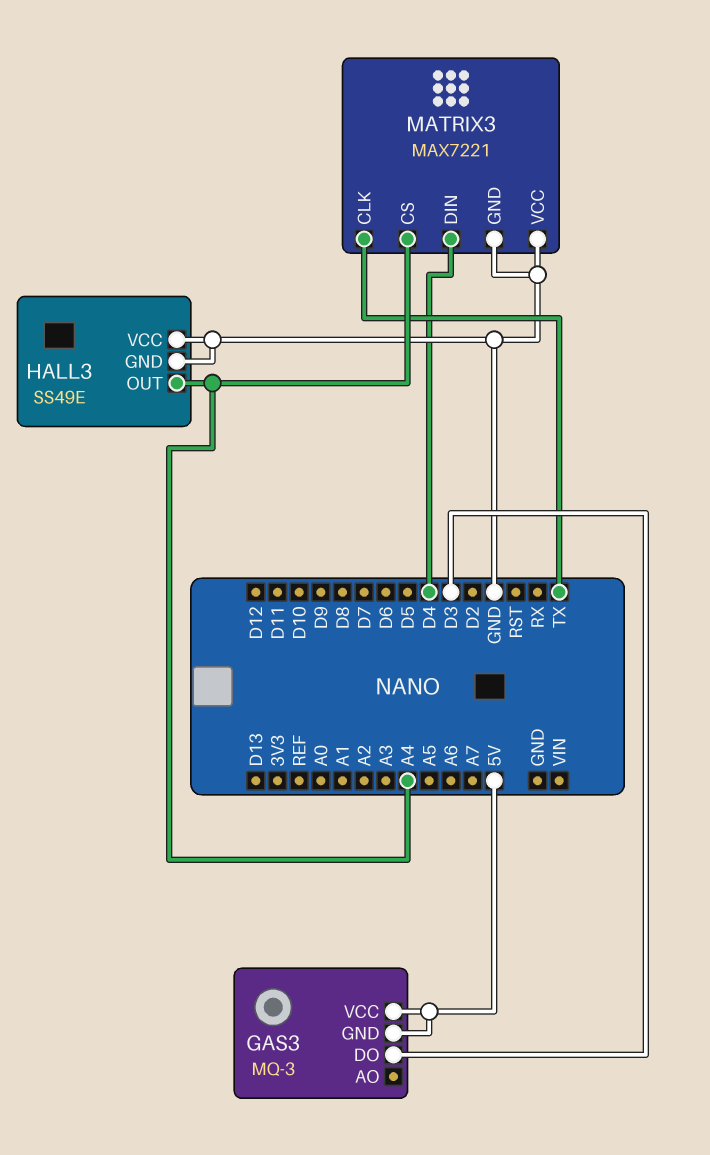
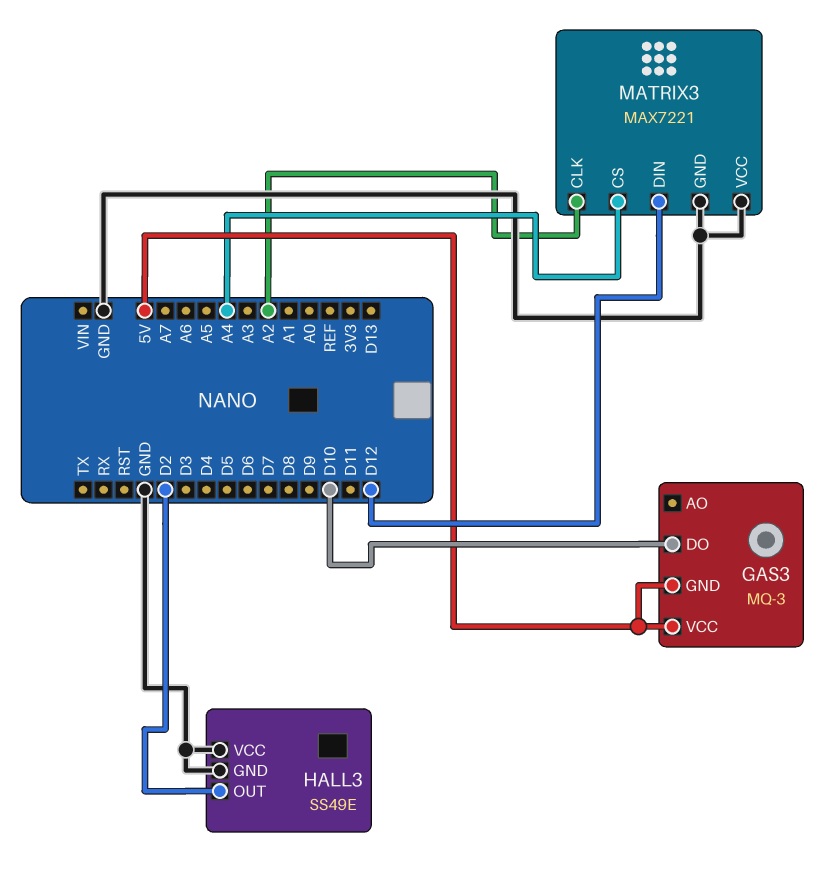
GAS3 pin DO: D3 -> D10
HALL3 pin OUT: A4 -> D2
MATRIX3 pin CLK: TX -> A2
MATRIX3 pin DIN: D4 -> D12

